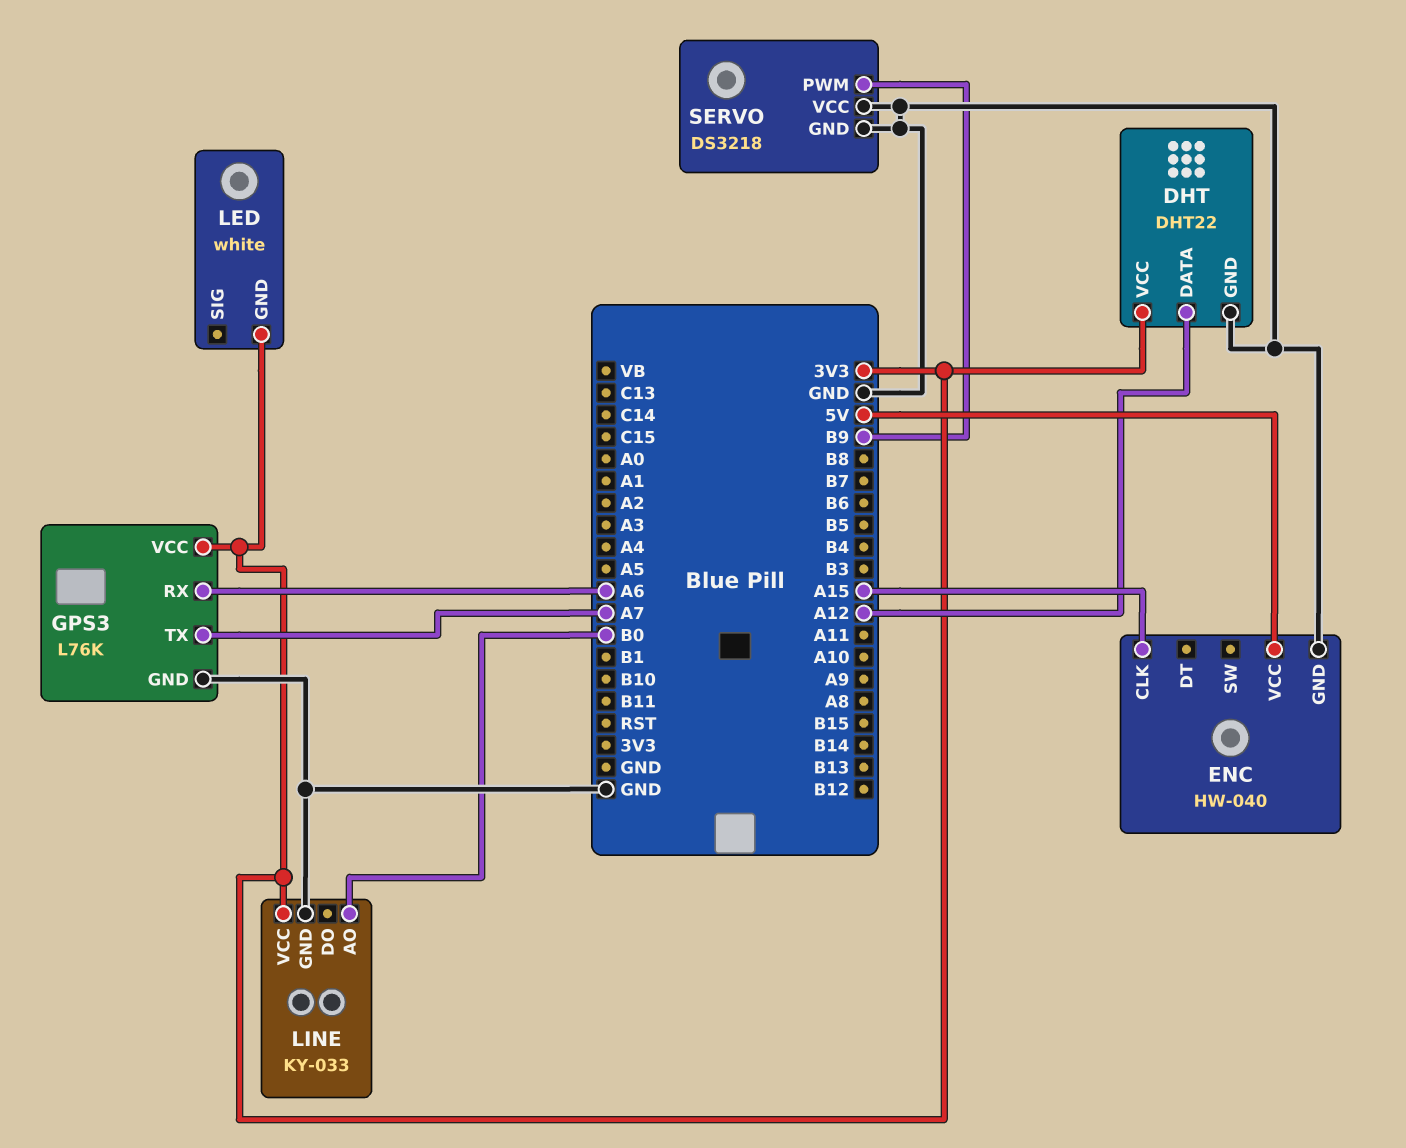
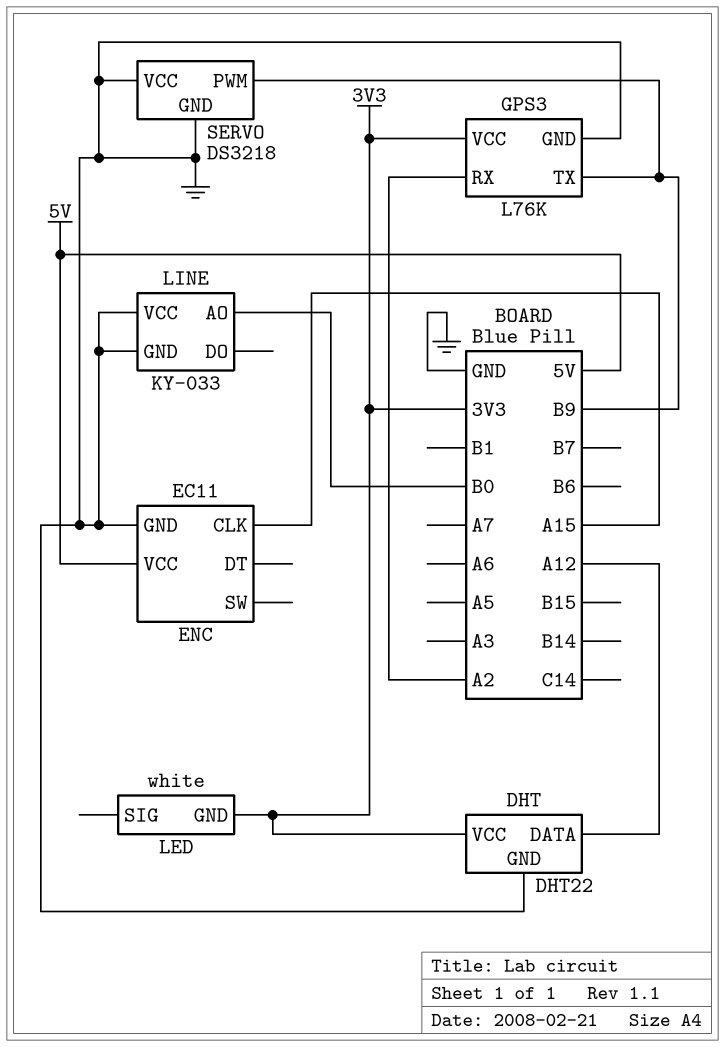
ENC: HW-040 -> EC11
GPS3 pin RX: A6 -> A2
GPS3 pin TX: A7 -> B9
LINE pin VCC: 3V3 -> GND

